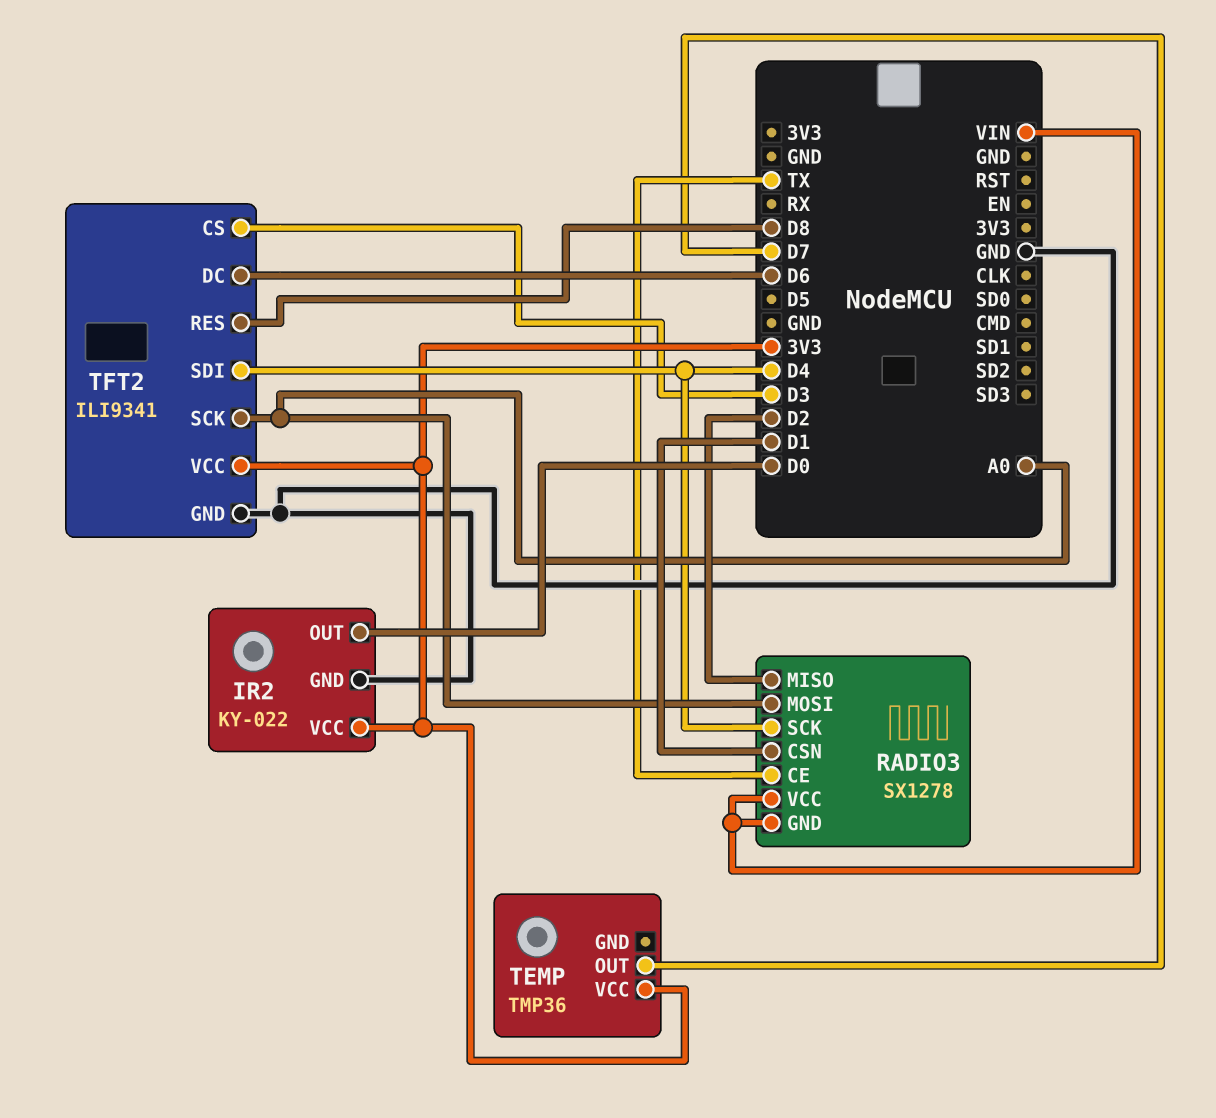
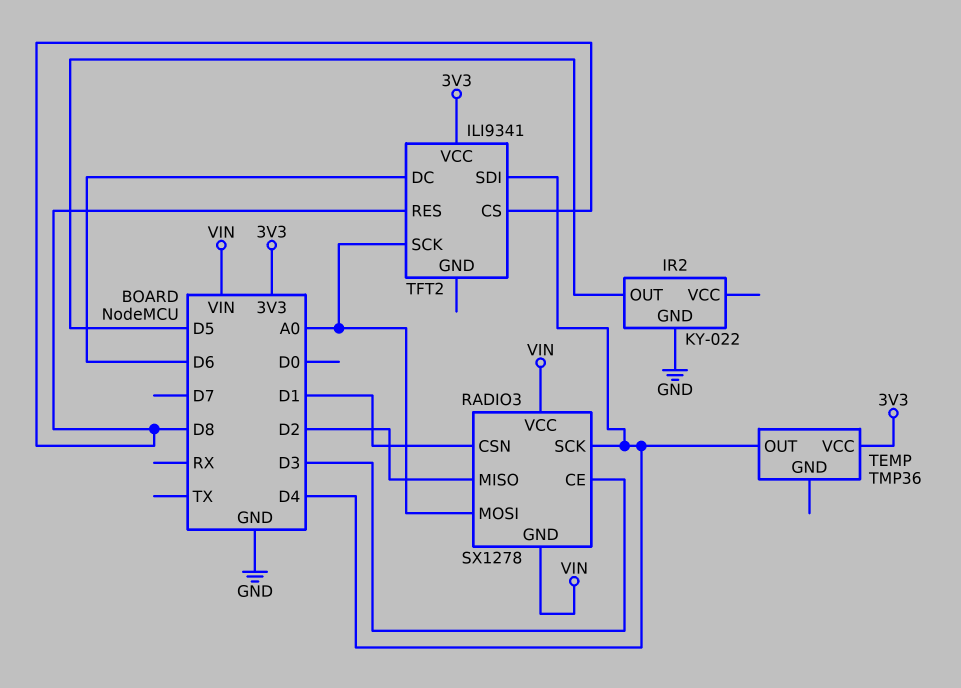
IR2 pin OUT: D0 -> D5
IR2 pin VCC: 3V3 -> none
RADIO3 pin CE: TX -> D3
TEMP pin OUT: D7 -> D4
TFT2 pin CS: D3 -> D8
TFT2 pin GND: GND -> none

